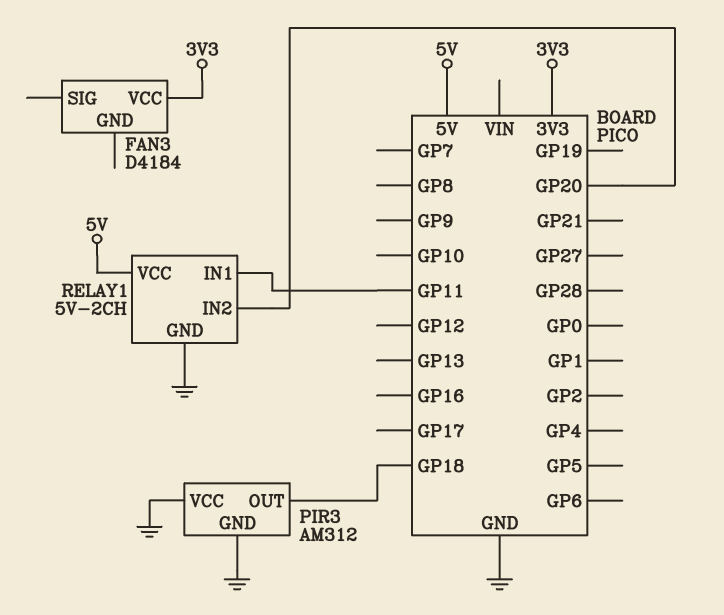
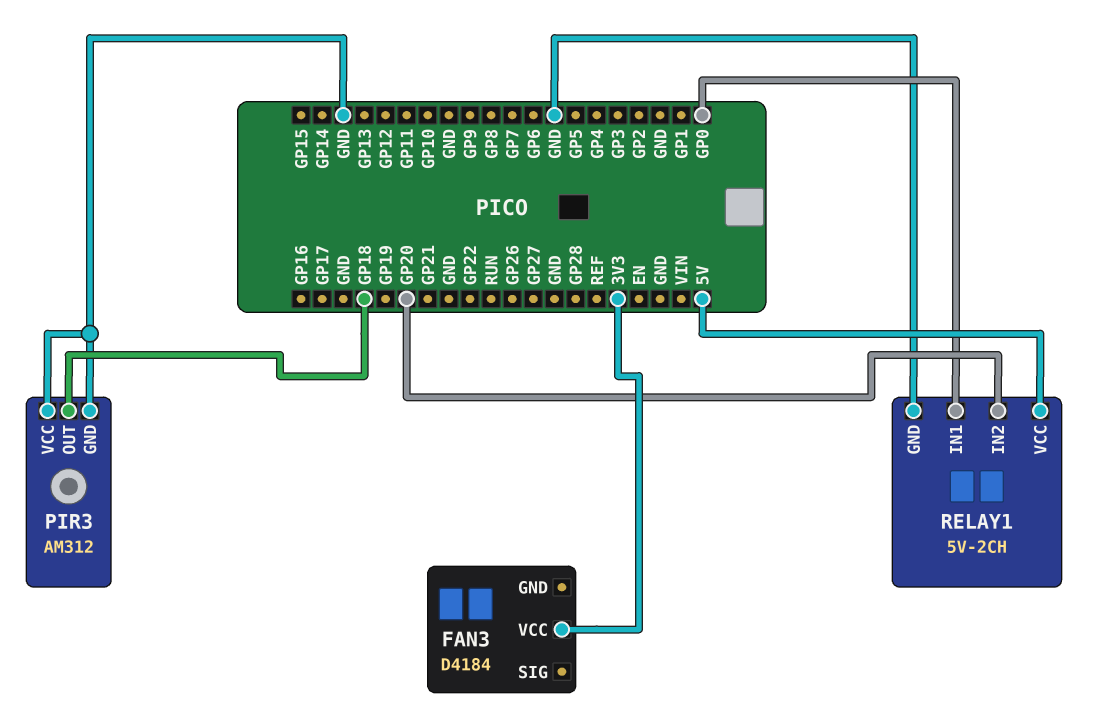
RELAY1 pin IN1: GP11 -> GP0

